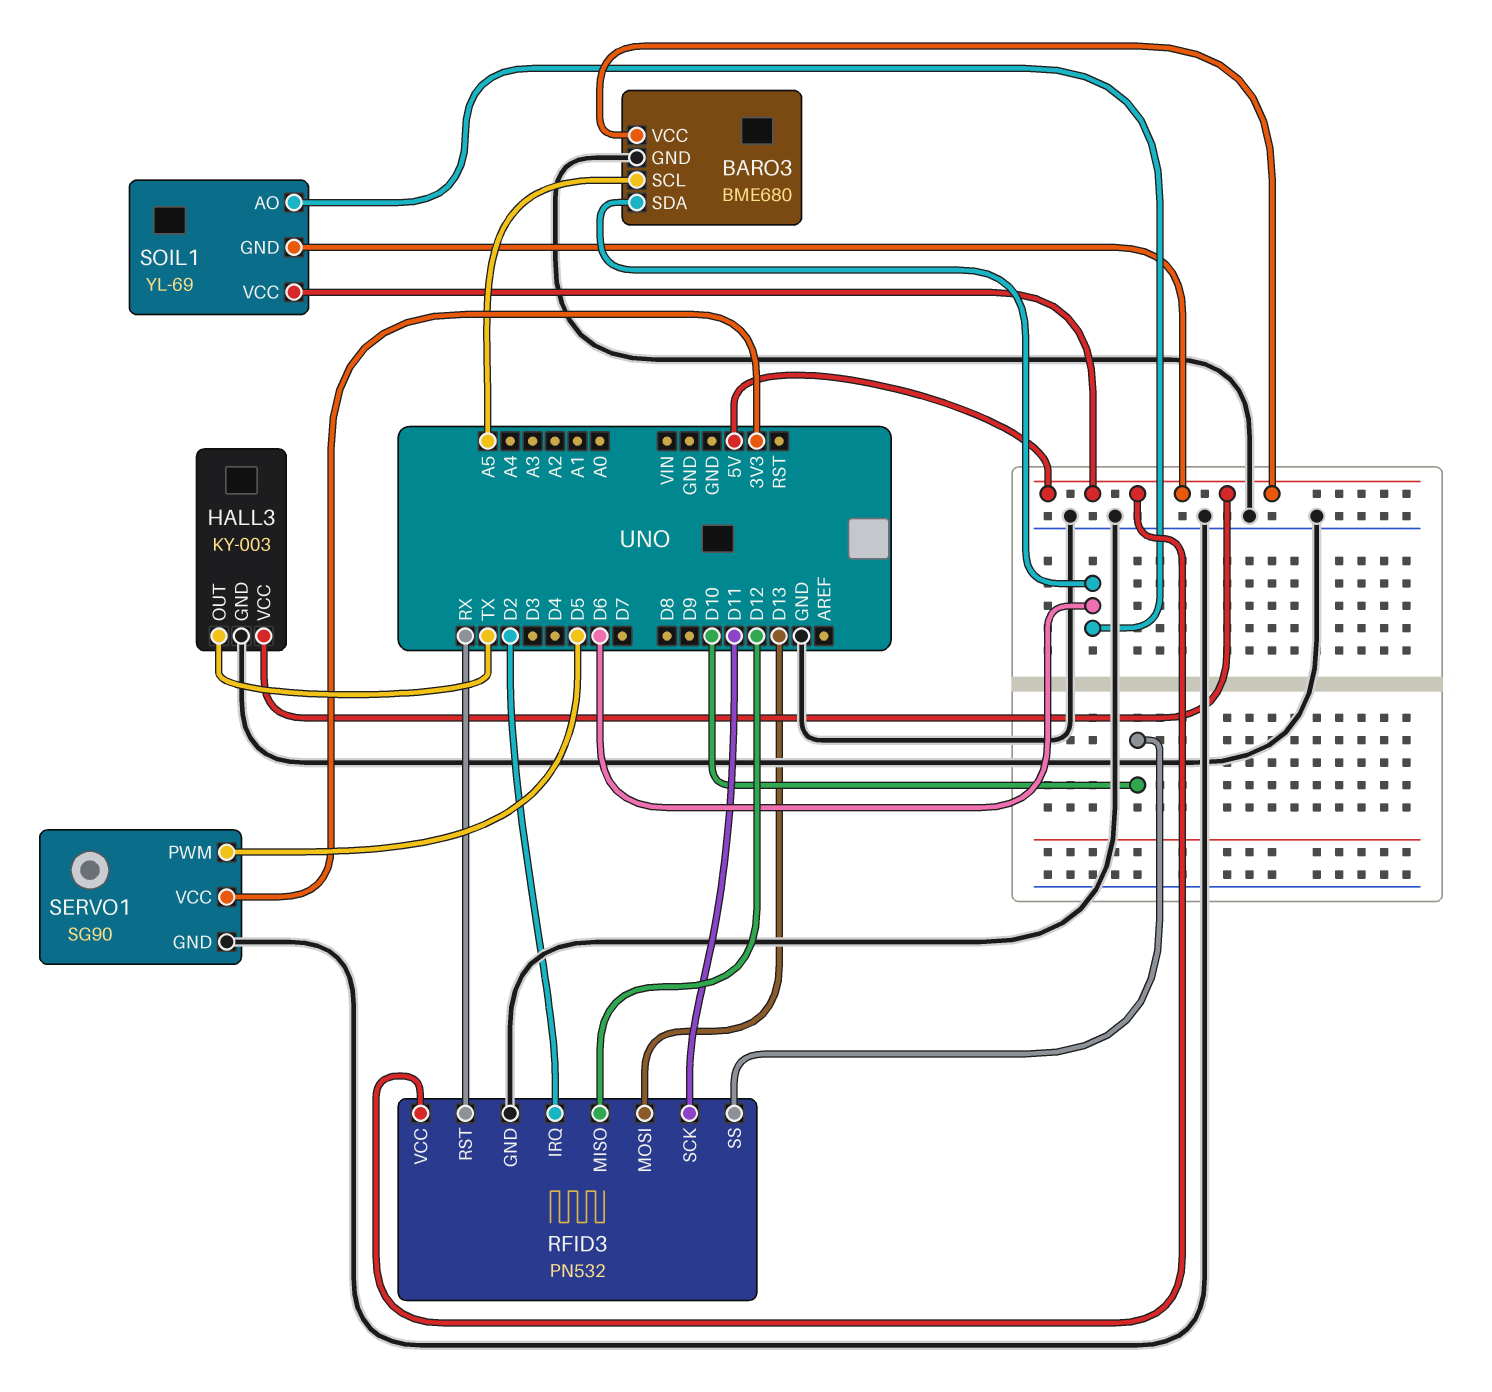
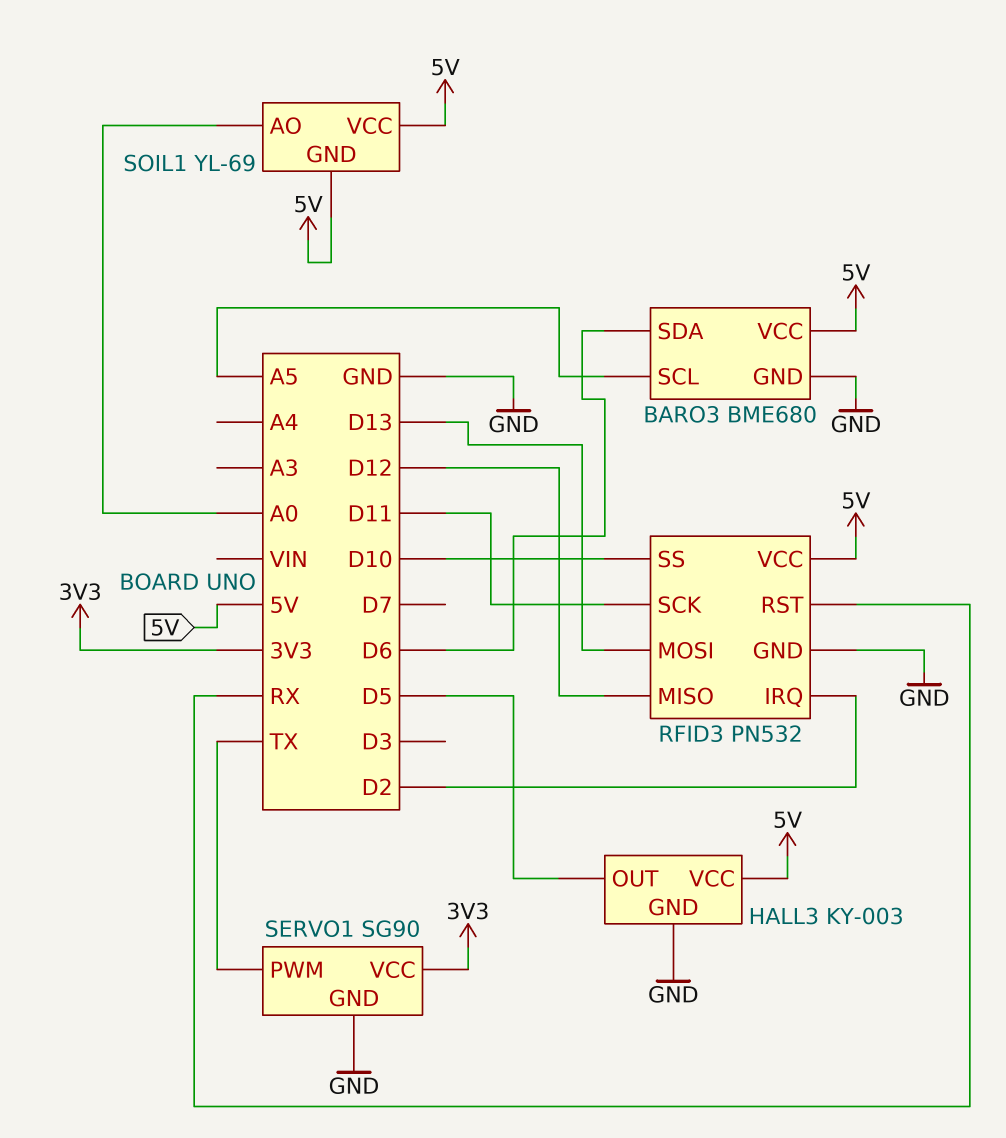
HALL3 pin OUT: TX -> D5
SERVO1 pin PWM: D5 -> TX
SOIL1 pin AO: D6 -> A0

